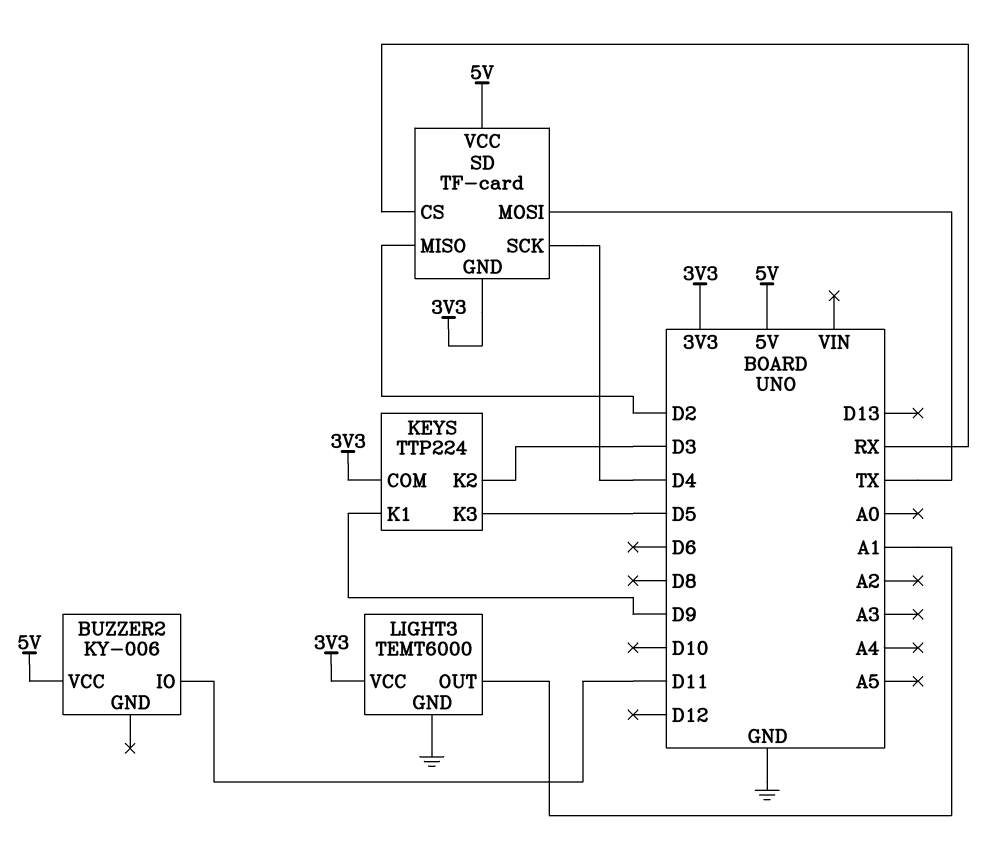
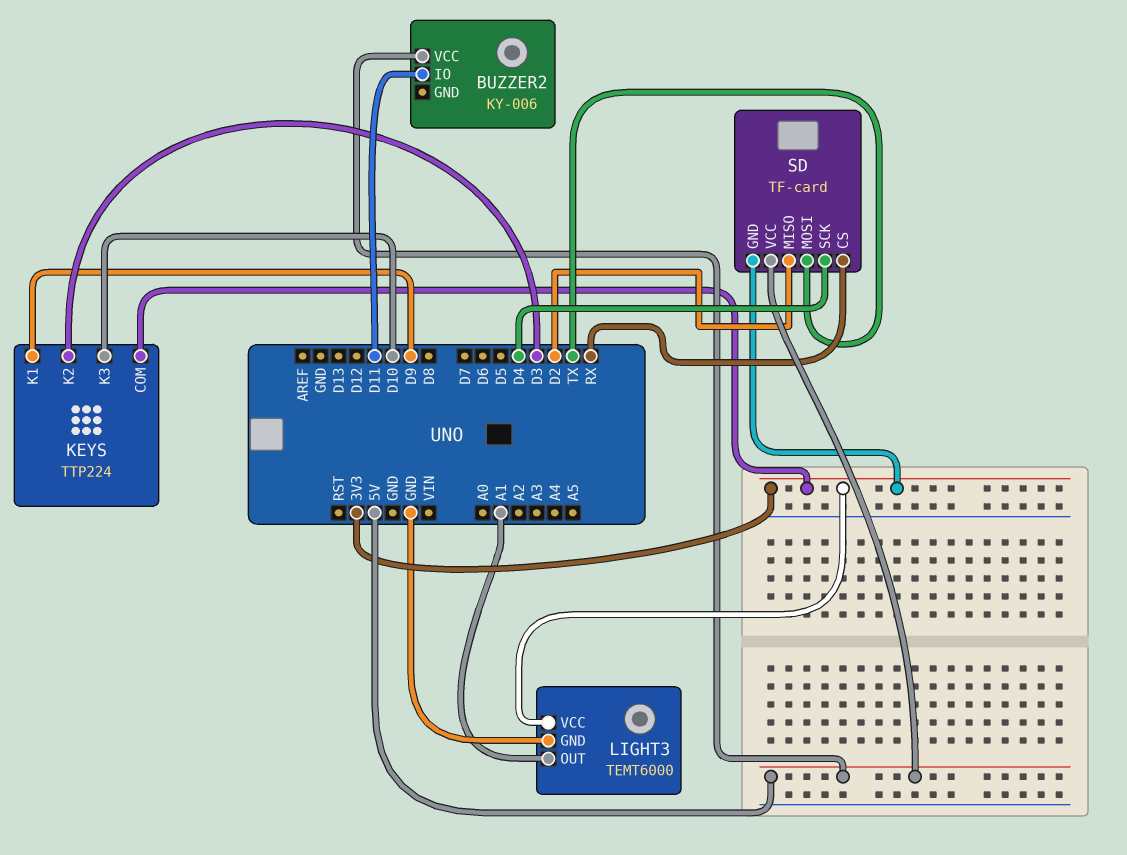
KEYS pin K3: D5 -> D10

